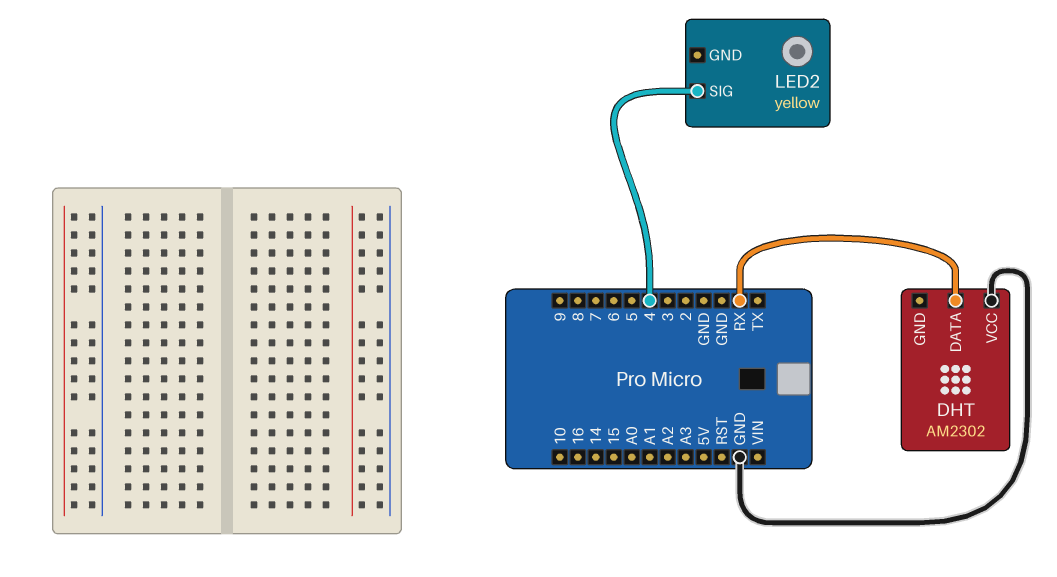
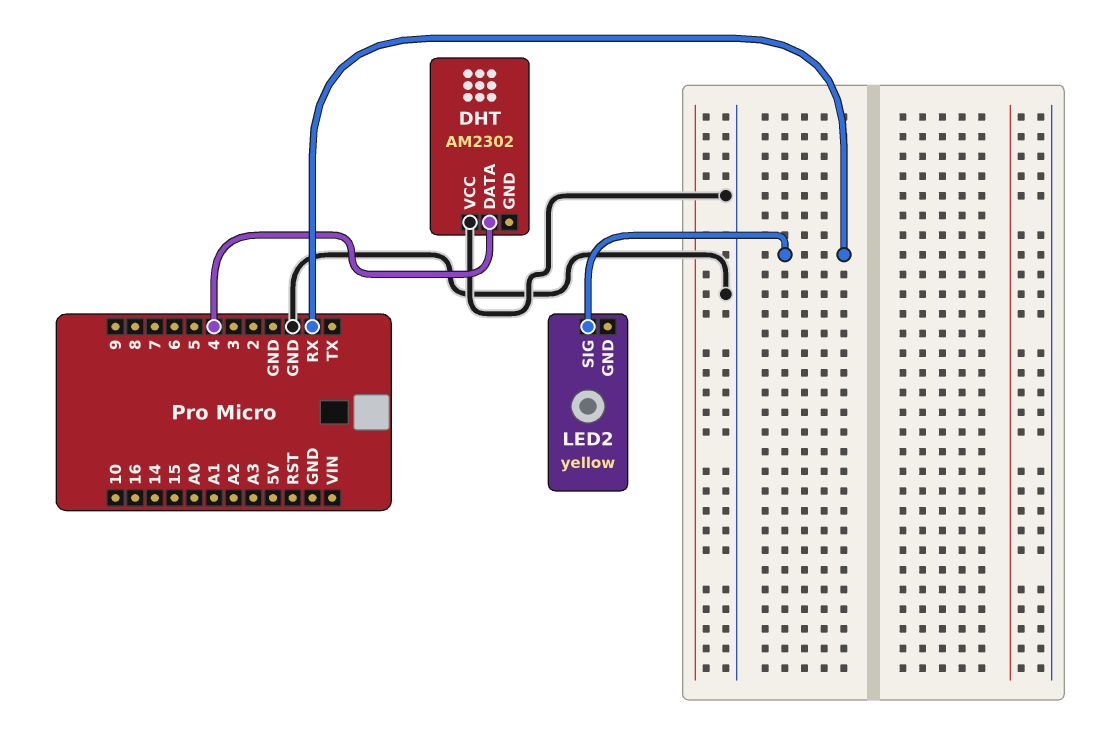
DHT pin DATA: RX -> 4
LED2 pin SIG: 4 -> RX

